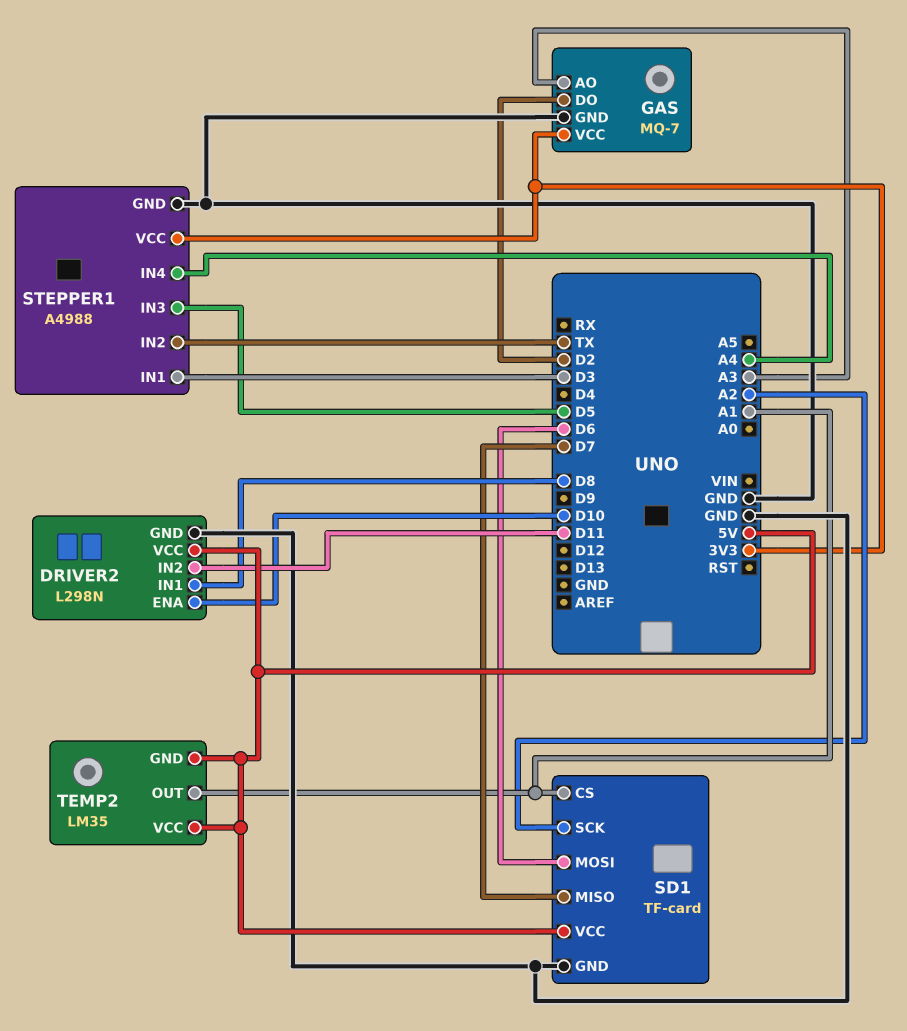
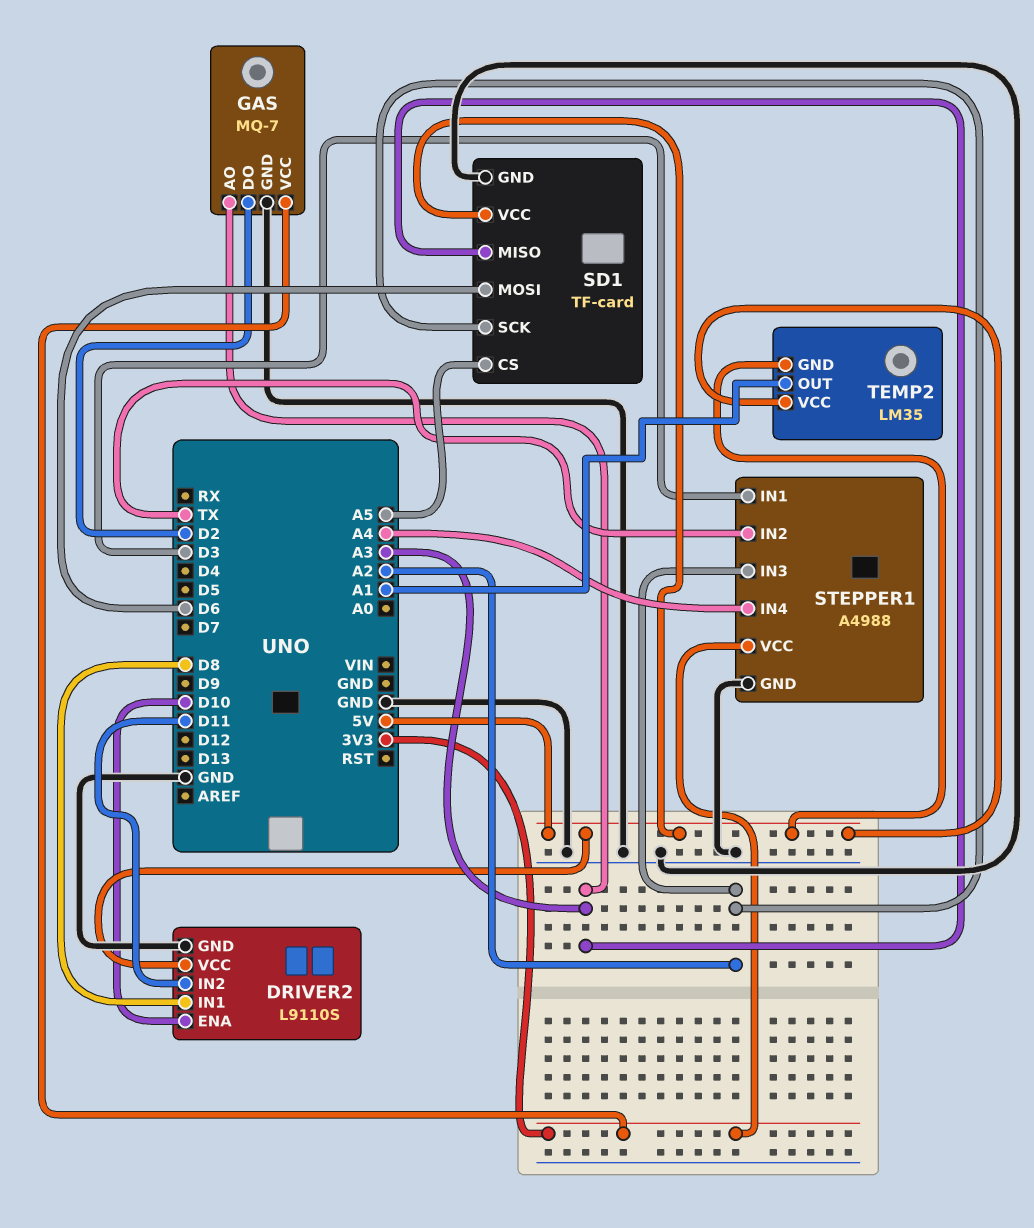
DRIVER2: L298N -> L9110S
SD1 pin CS: A1 -> A5
SD1 pin MISO: D7 -> A3
STEPPER1 pin IN3: D5 -> A2

